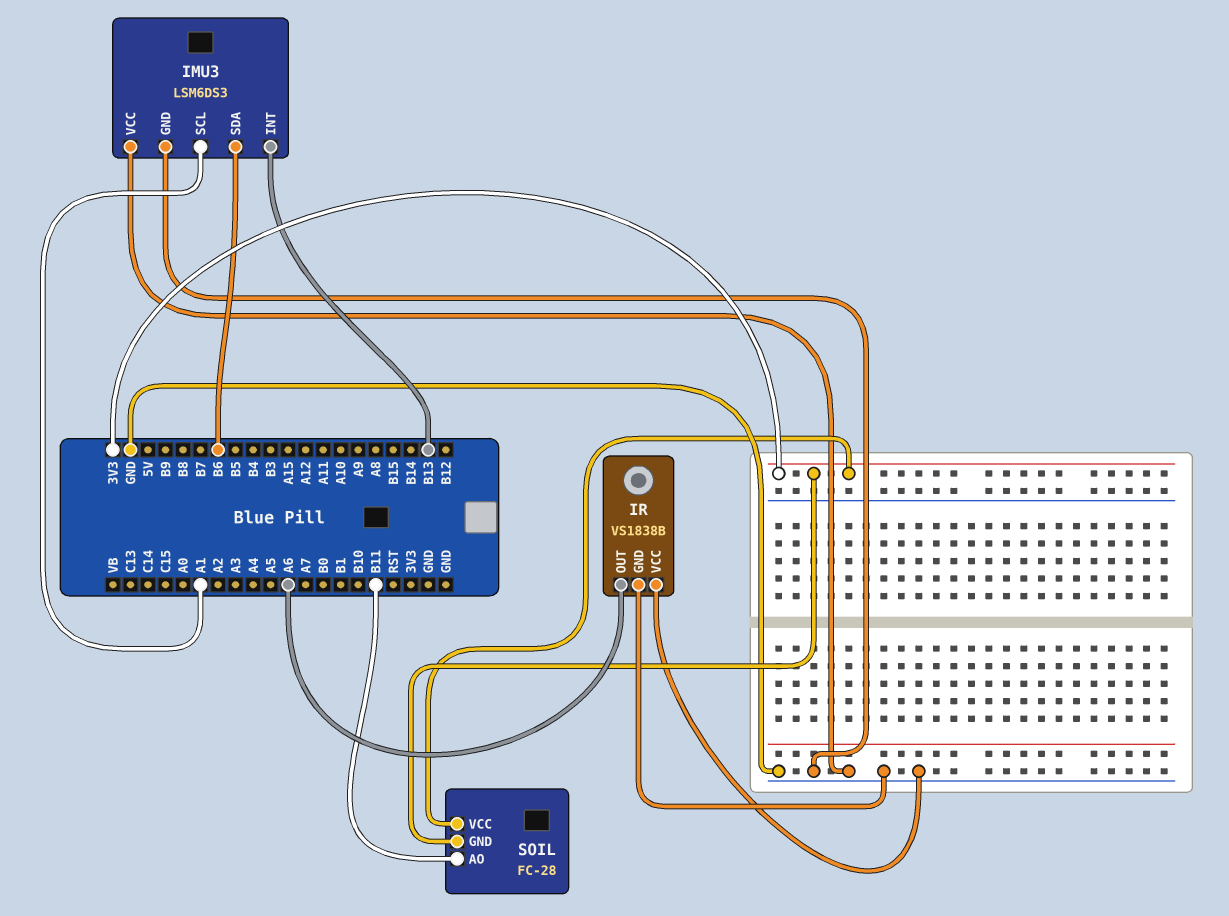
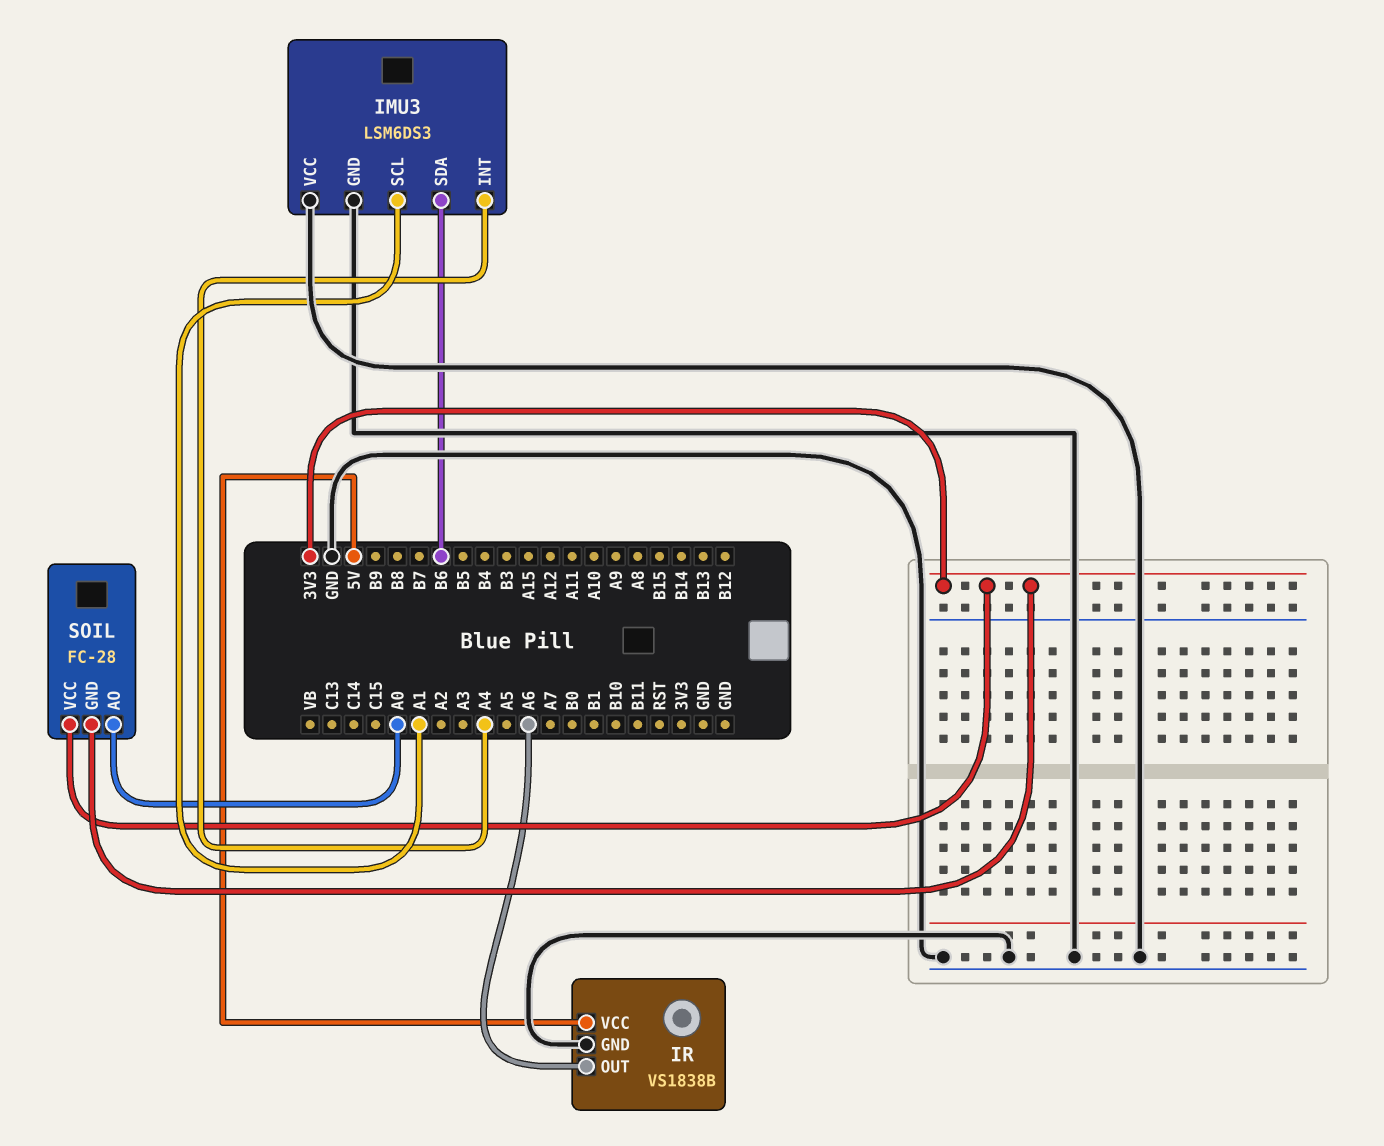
IMU3 pin INT: B13 -> A4
IR pin VCC: GND -> 5V
SOIL pin AO: B11 -> A0

